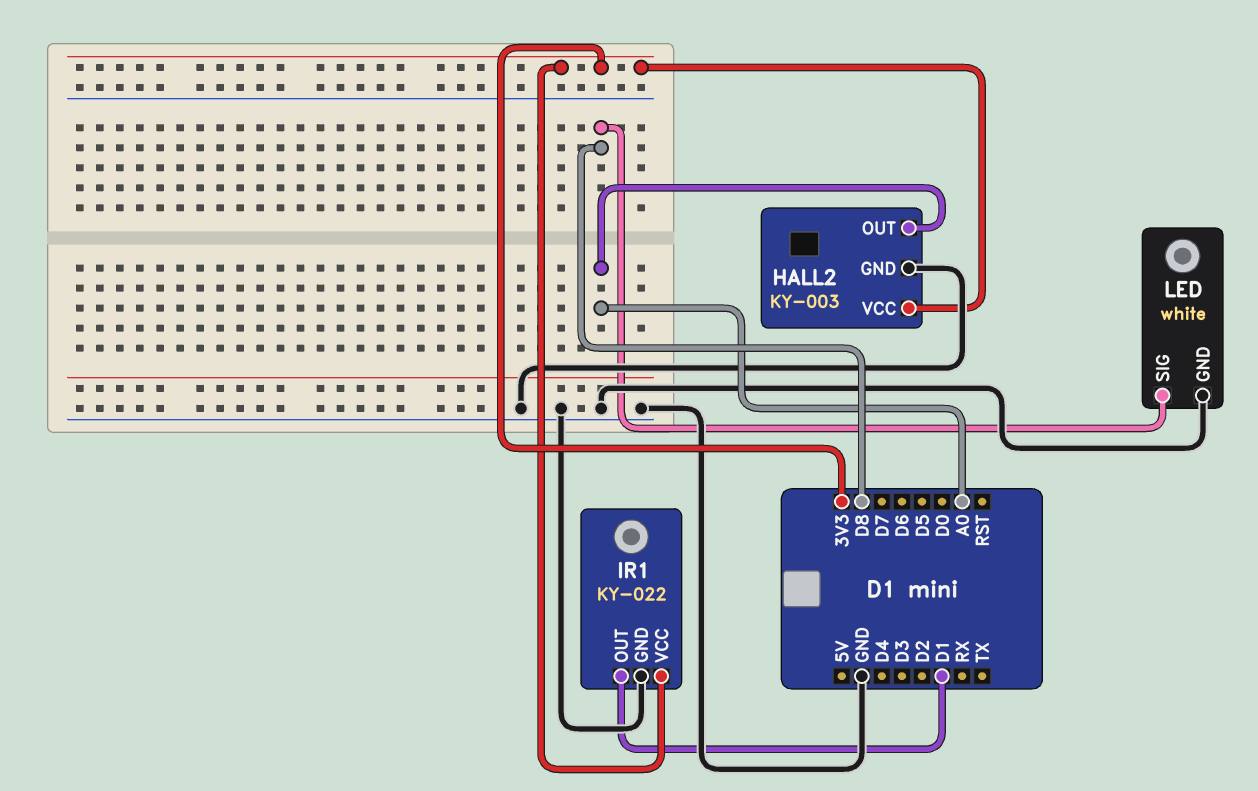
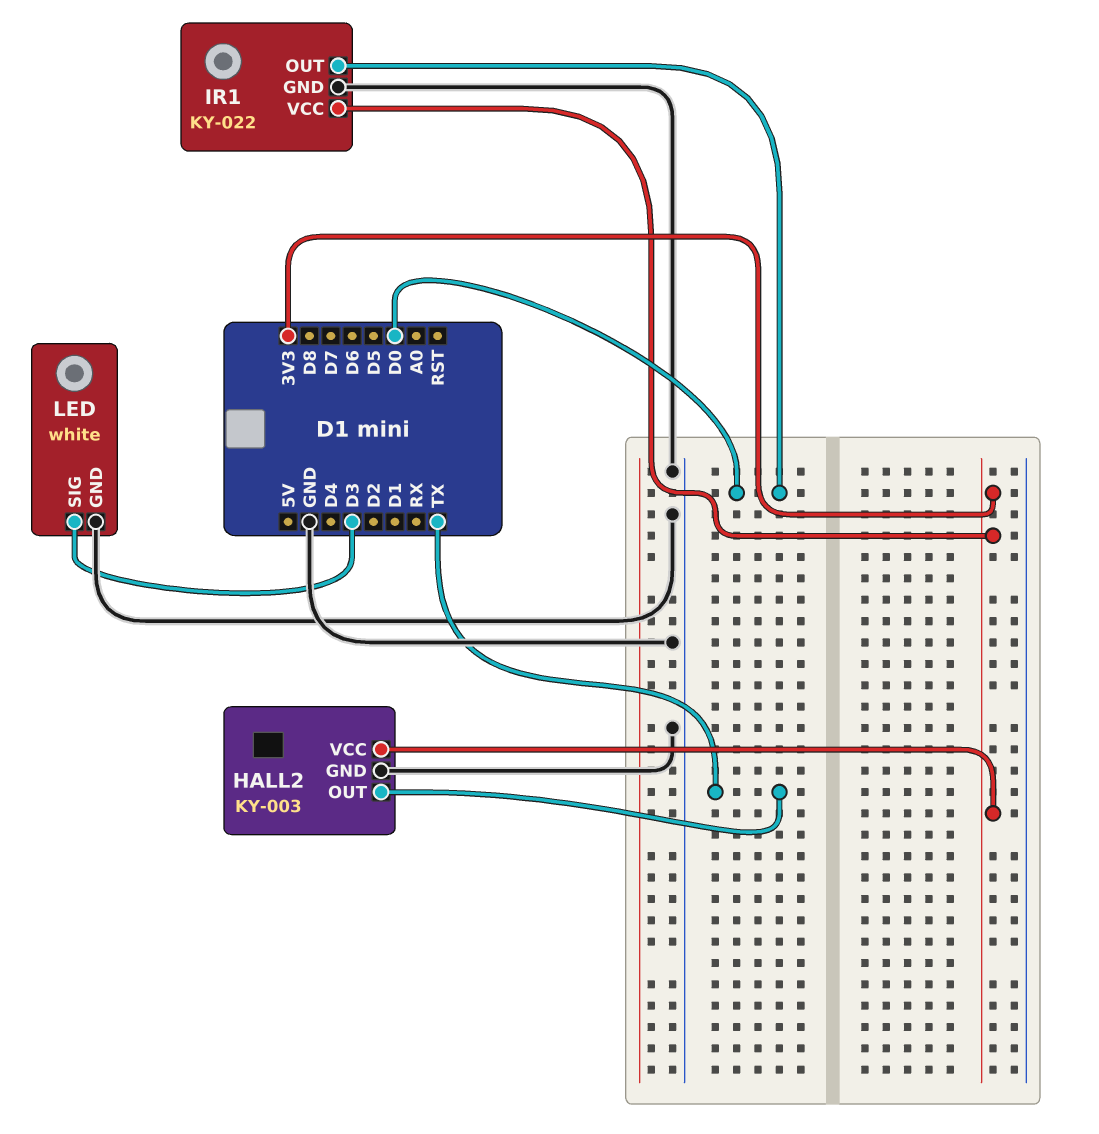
HALL2 pin OUT: A0 -> TX
IR1 pin OUT: D1 -> D0
LED pin SIG: D8 -> D3

